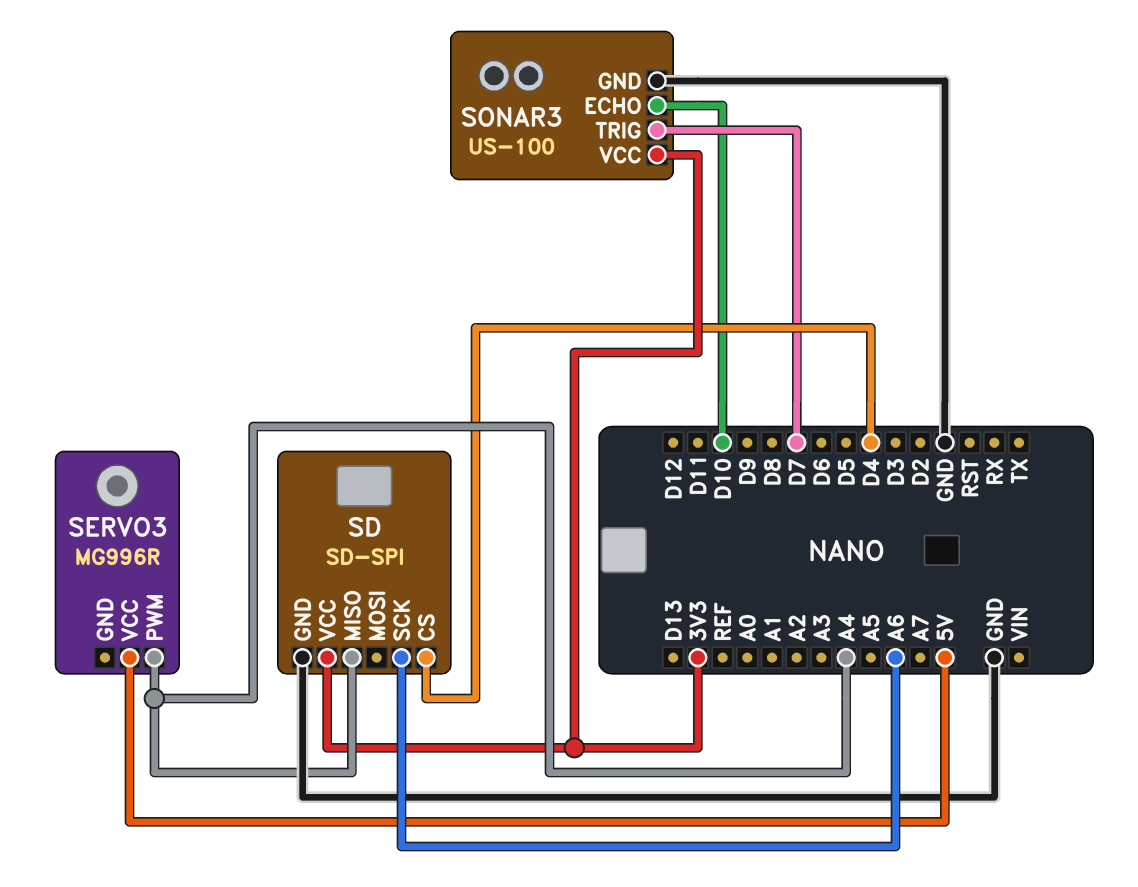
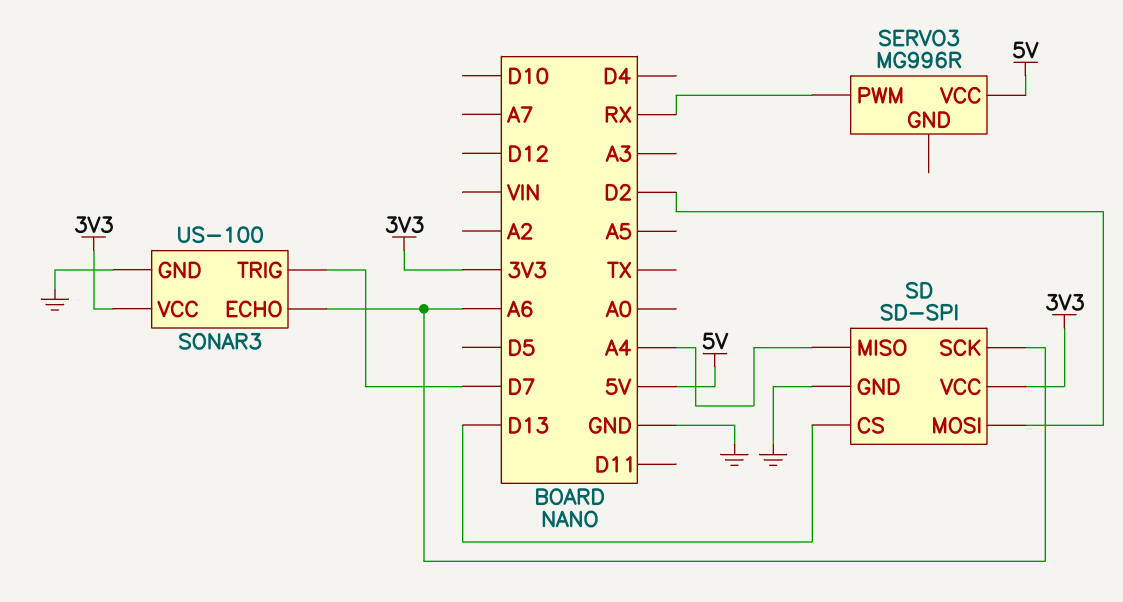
SD pin CS: D4 -> D13
SD pin MOSI: none -> D2
SERVO3 pin PWM: A4 -> RX
SONAR3 pin ECHO: D10 -> A6

